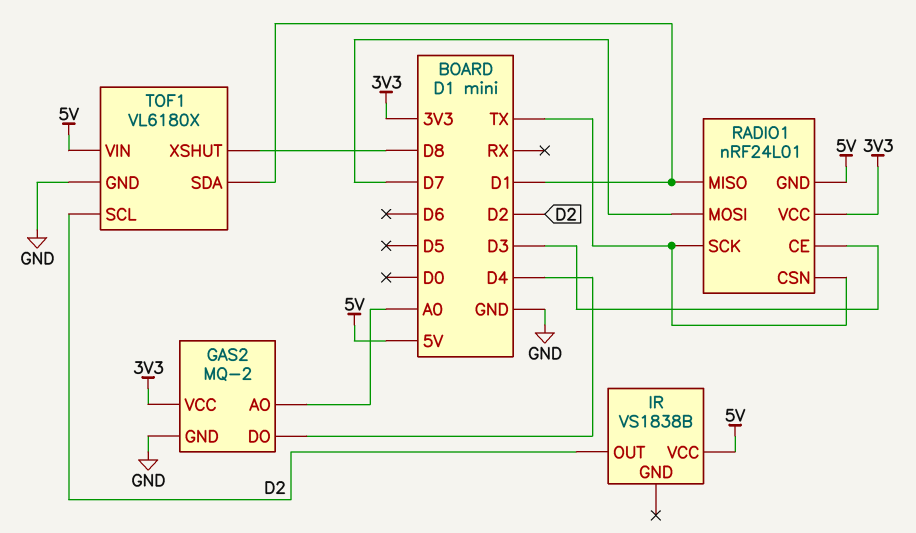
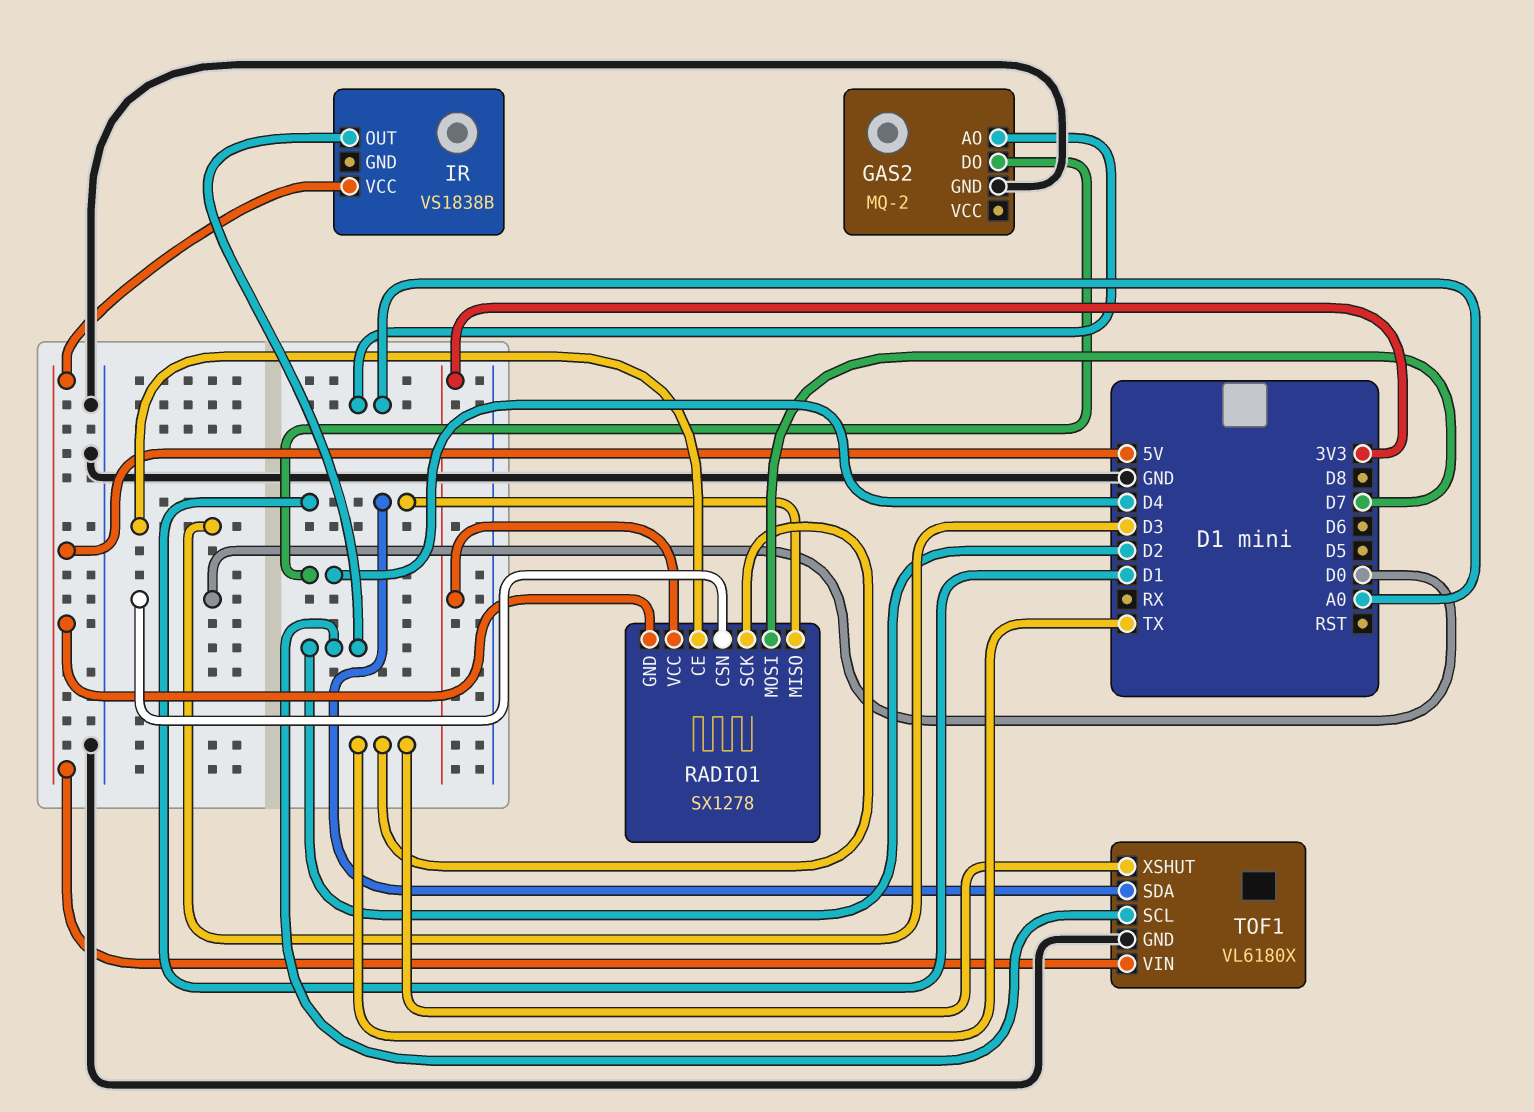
GAS2 pin VCC: 3V3 -> none
RADIO1: nRF24L01 -> SX1278
RADIO1 pin CSN: TX -> D0
TOF1 pin XSHUT: D8 -> TX

